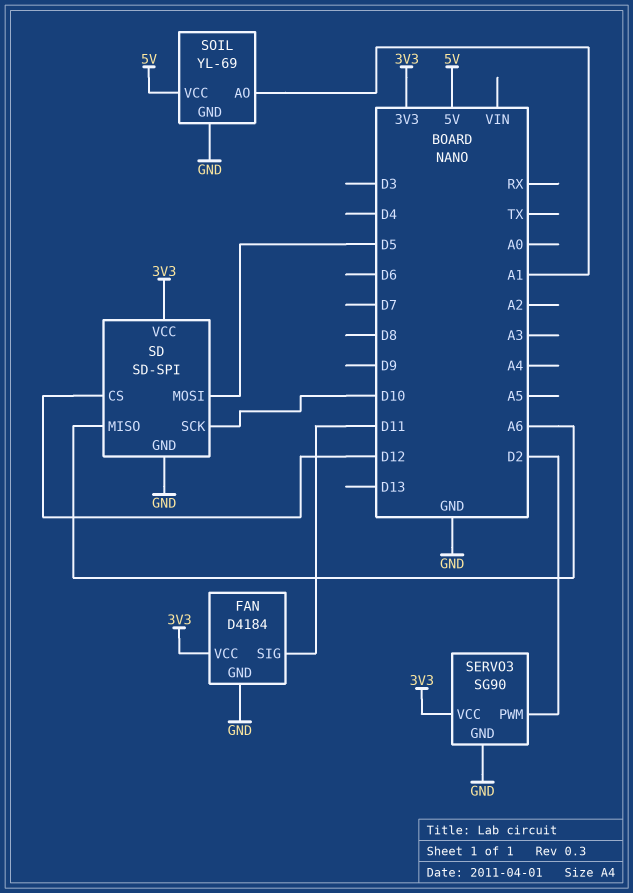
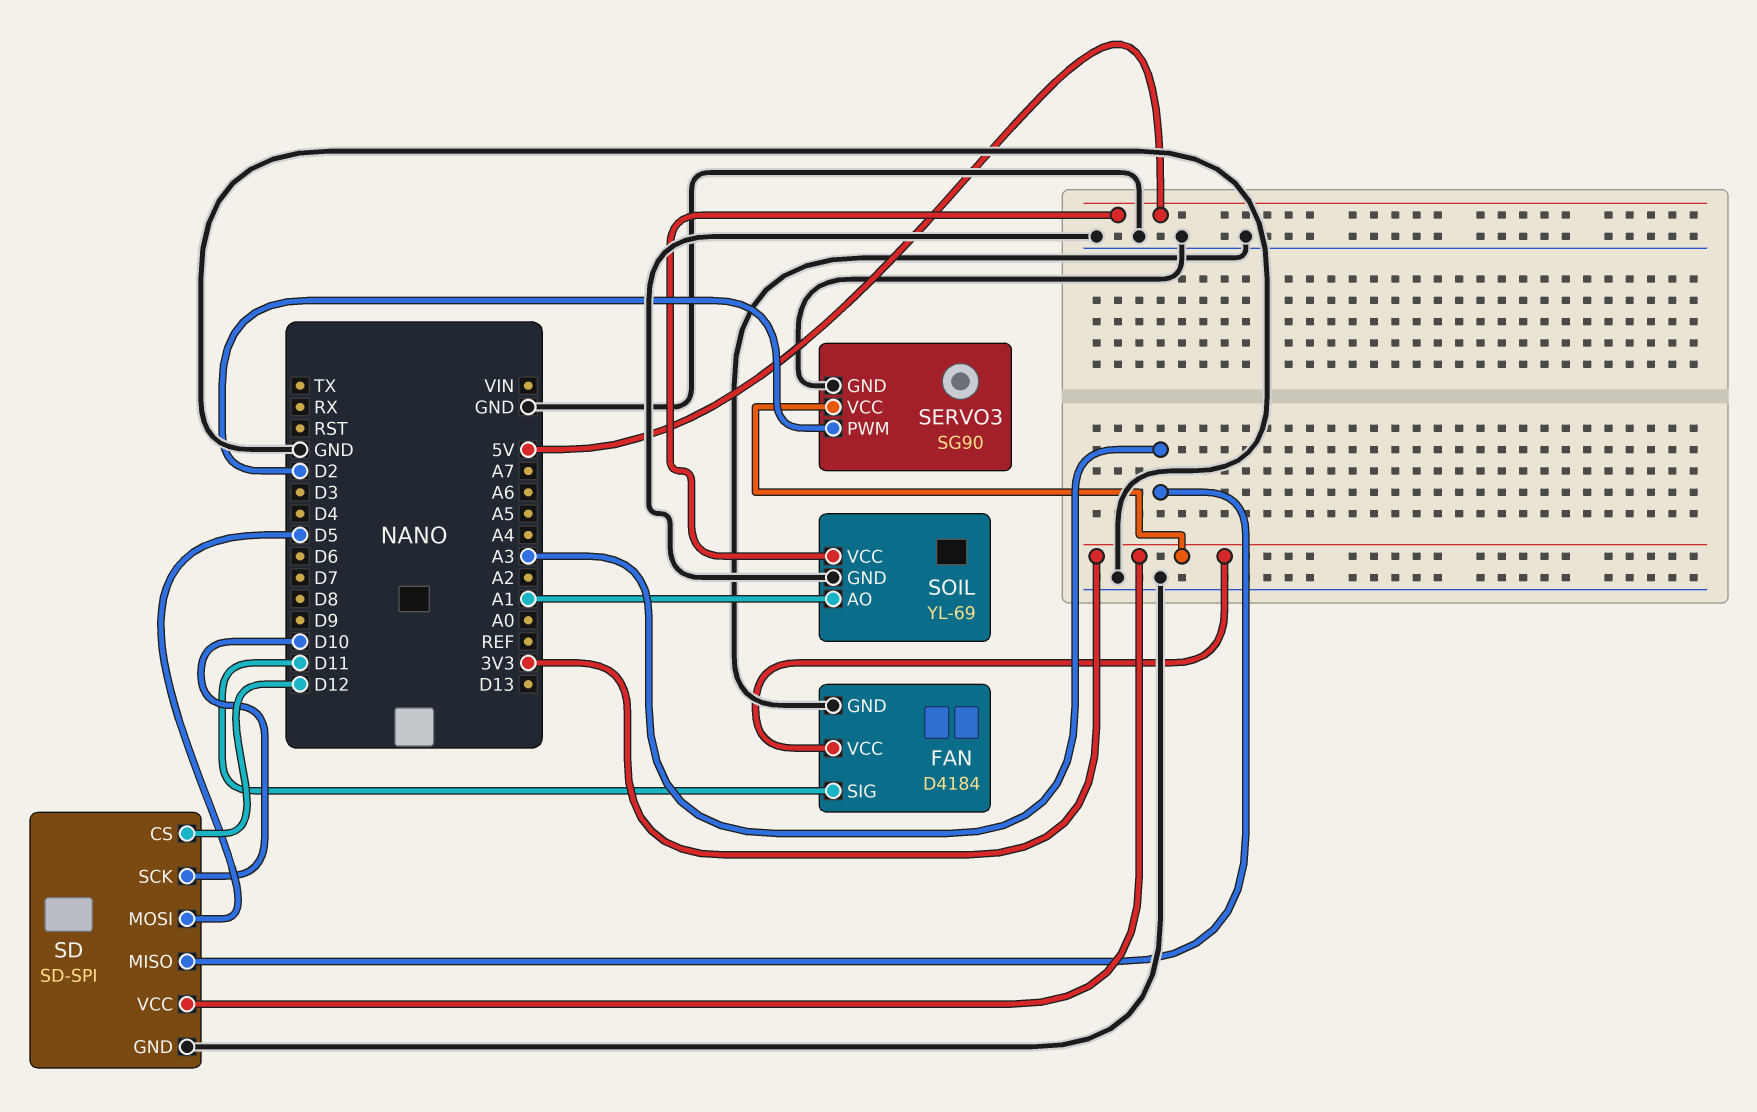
SD pin MISO: A6 -> A3

